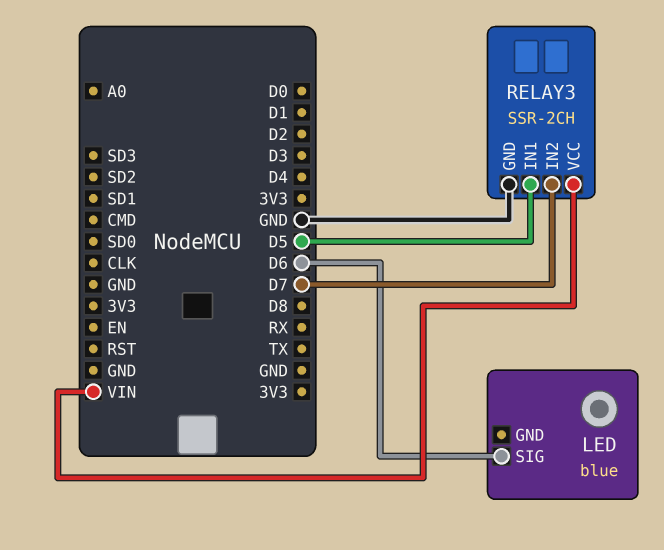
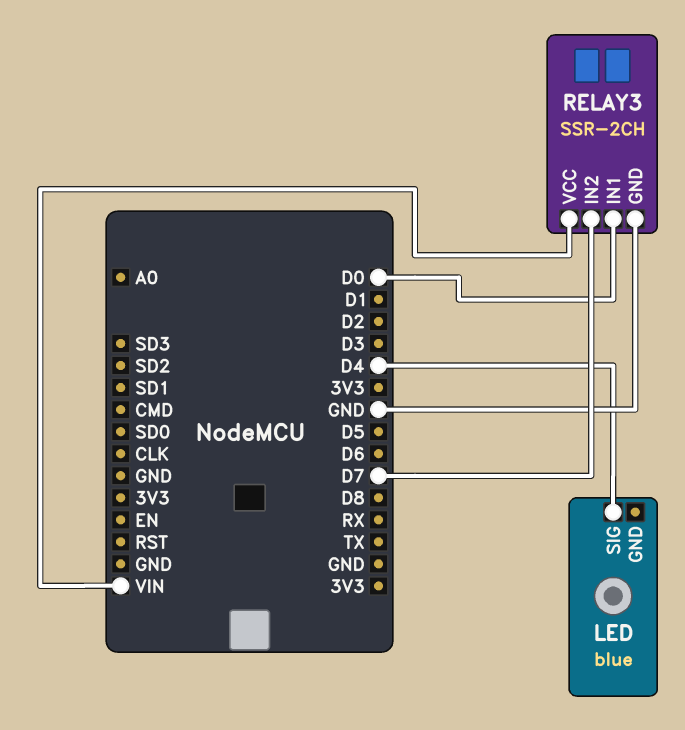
LED pin SIG: D6 -> D4
RELAY3 pin IN1: D5 -> D0

